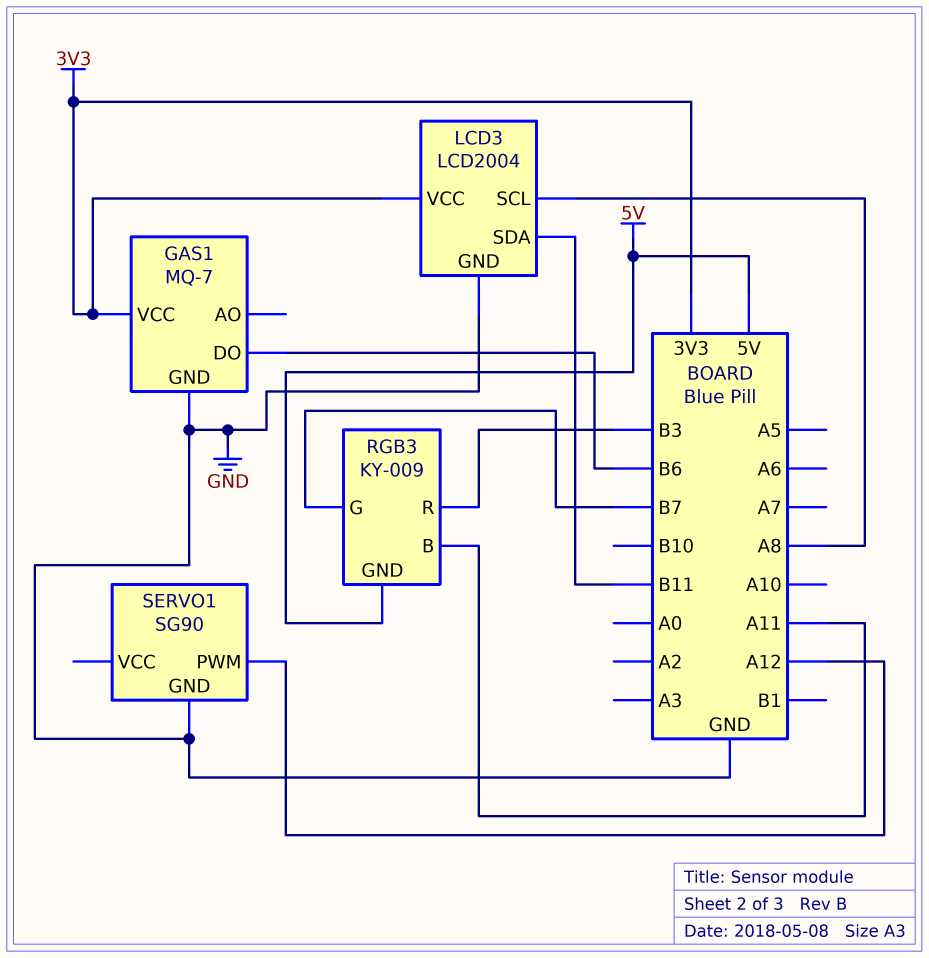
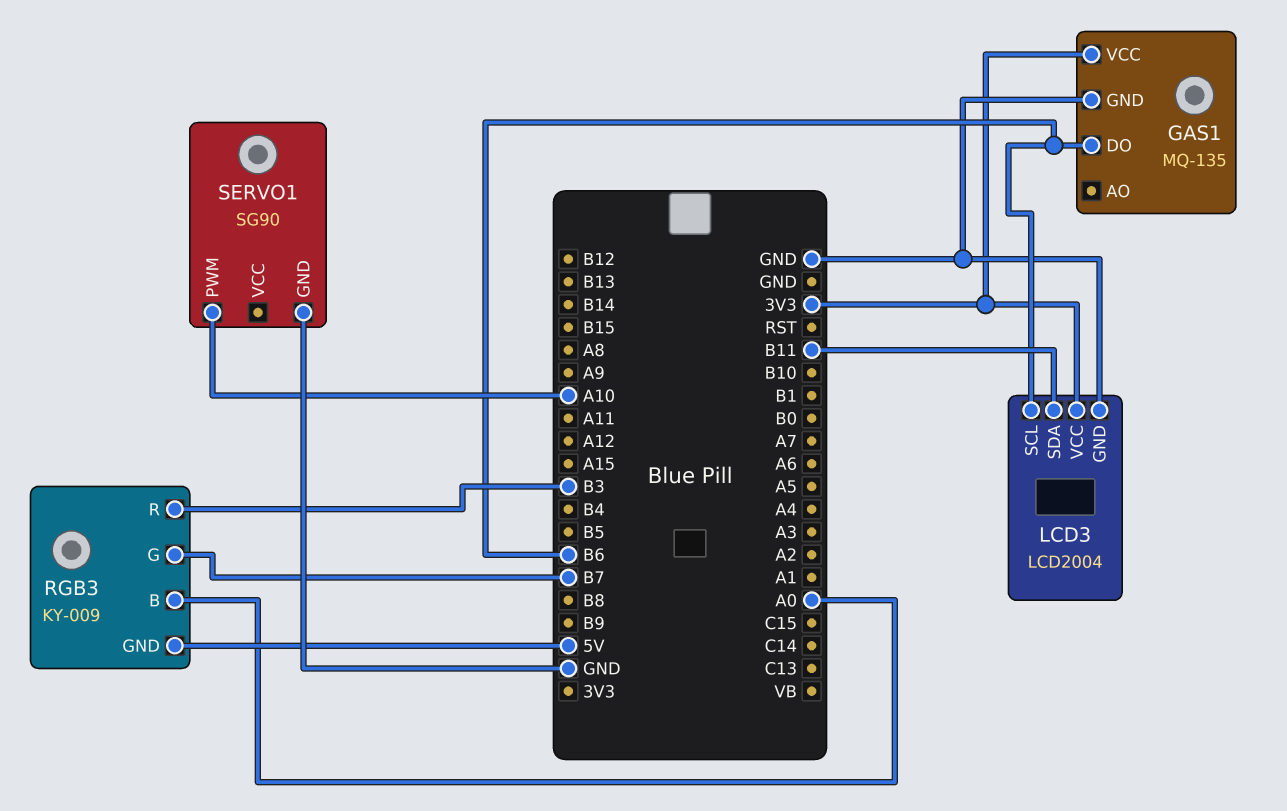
GAS1: MQ-7 -> MQ-135
LCD3 pin SCL: A8 -> B6
RGB3 pin B: A11 -> A0
SERVO1 pin PWM: A12 -> A10

